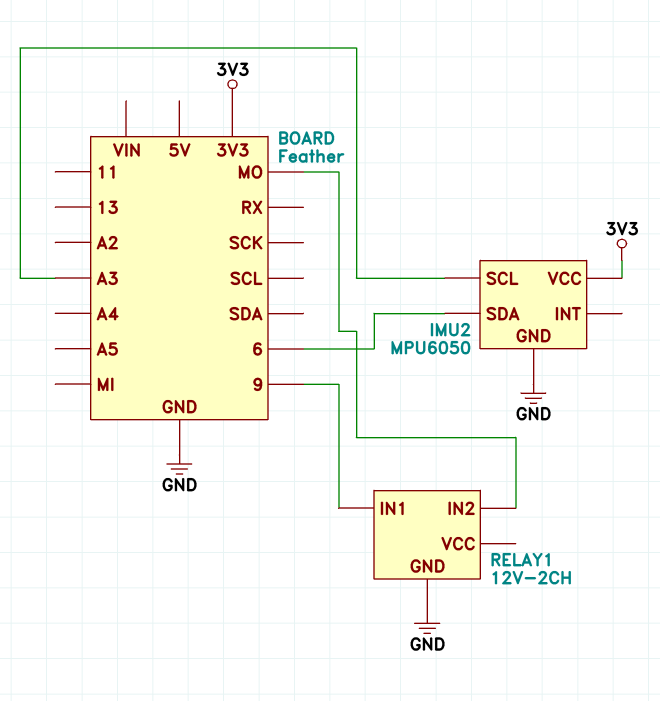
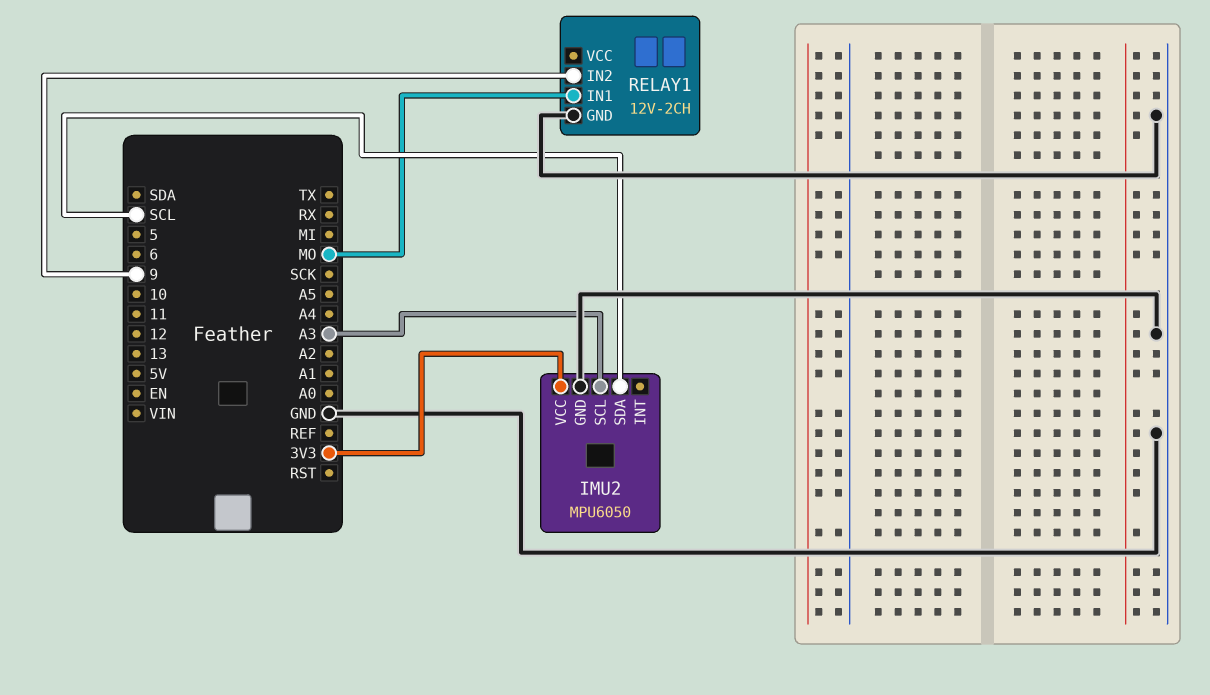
IMU2 pin SDA: 6 -> SCL
RELAY1 pin IN1: 9 -> MO
RELAY1 pin IN2: MO -> 9

